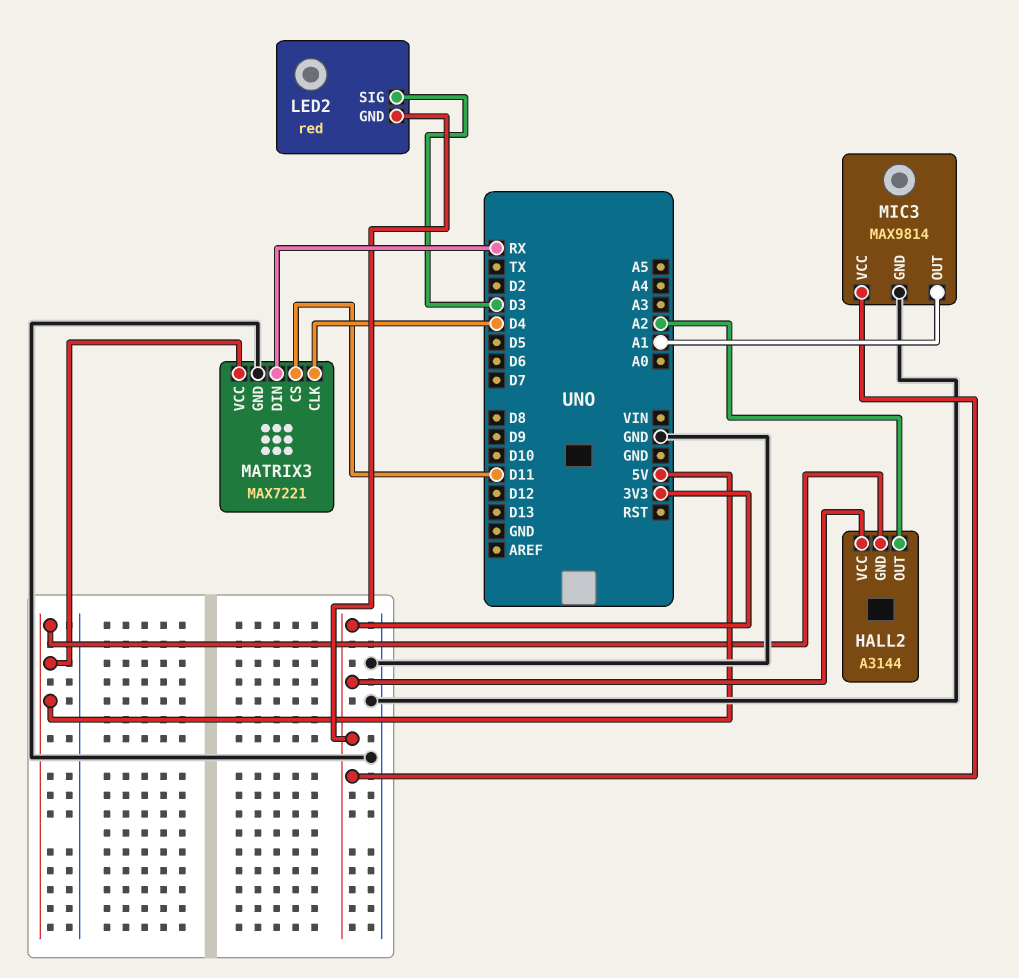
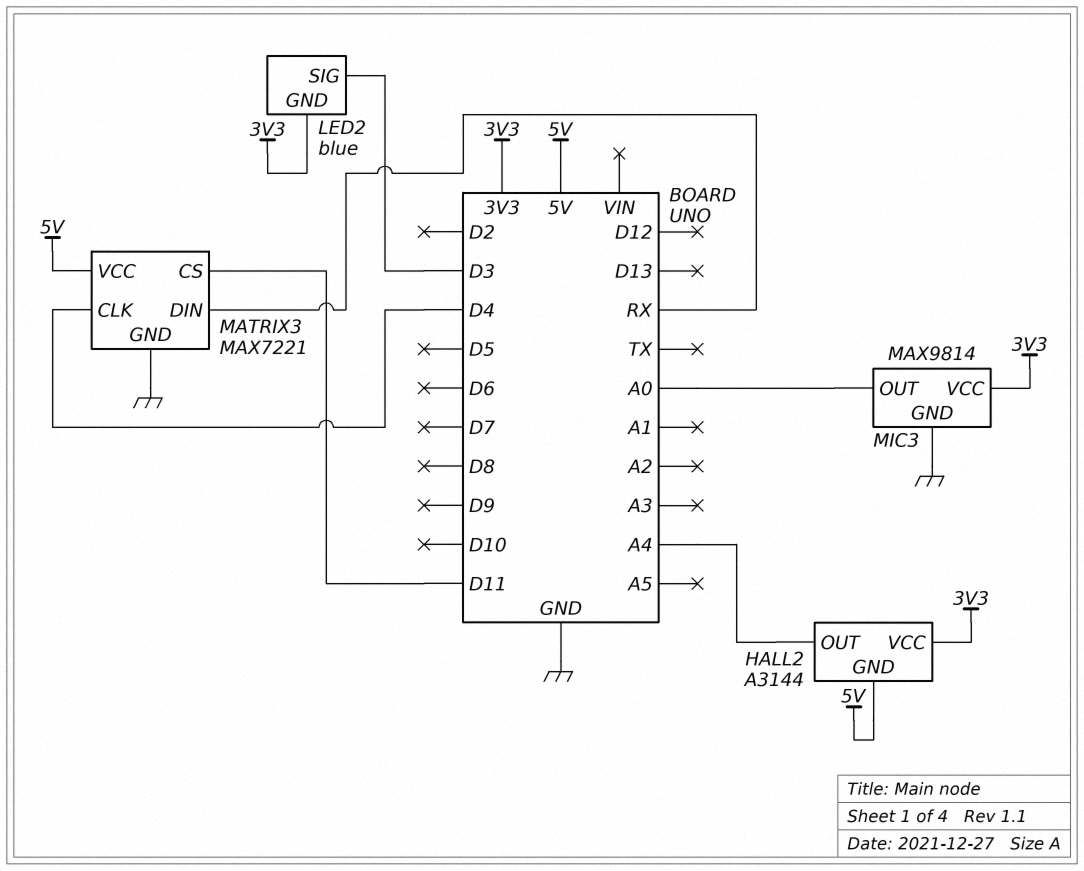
HALL2 pin OUT: A2 -> A4
LED2: red -> blue
MIC3 pin OUT: A1 -> A0

